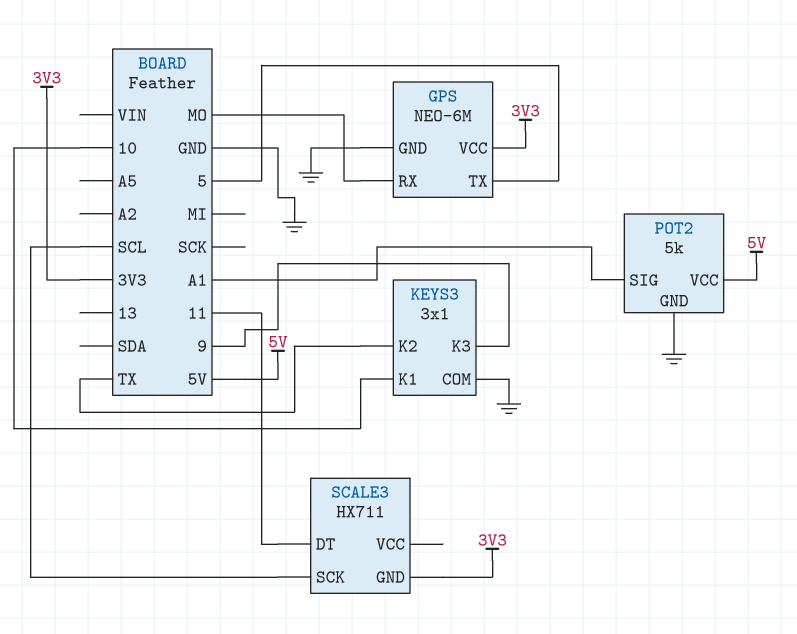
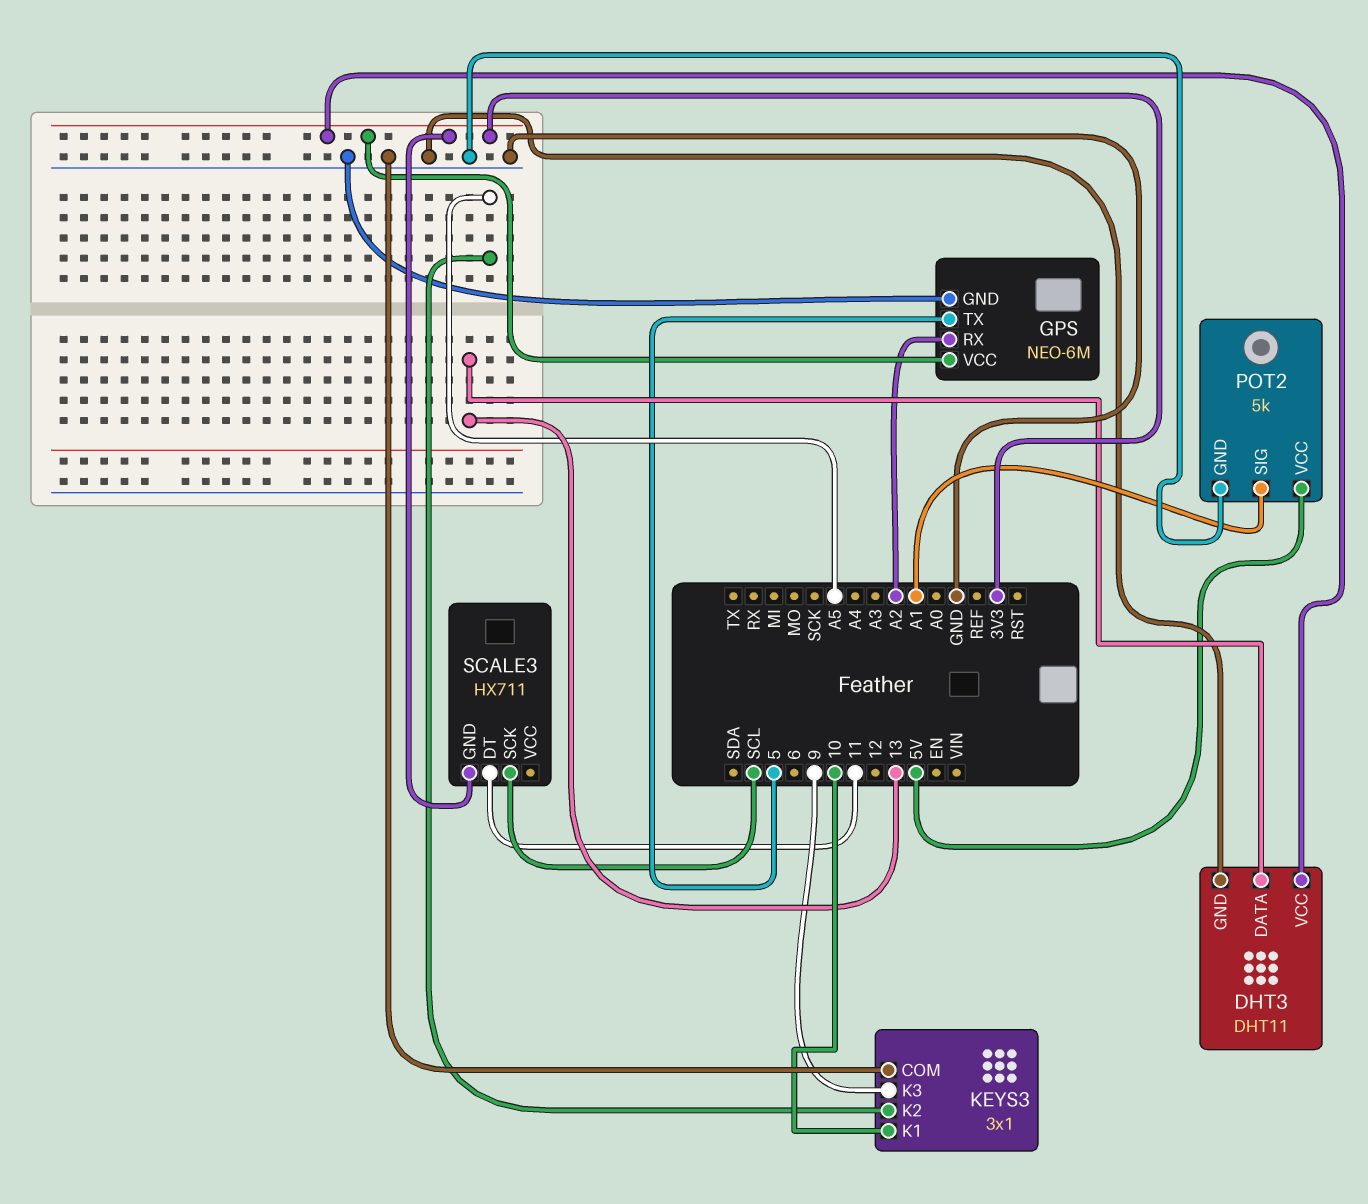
DHT3: none -> DHT11
DHT3 pin DATA: none -> 13
DHT3 pin GND: none -> GND
DHT3 pin VCC: none -> 3V3
GPS pin RX: MO -> A2
KEYS3 pin K2: TX -> A5

